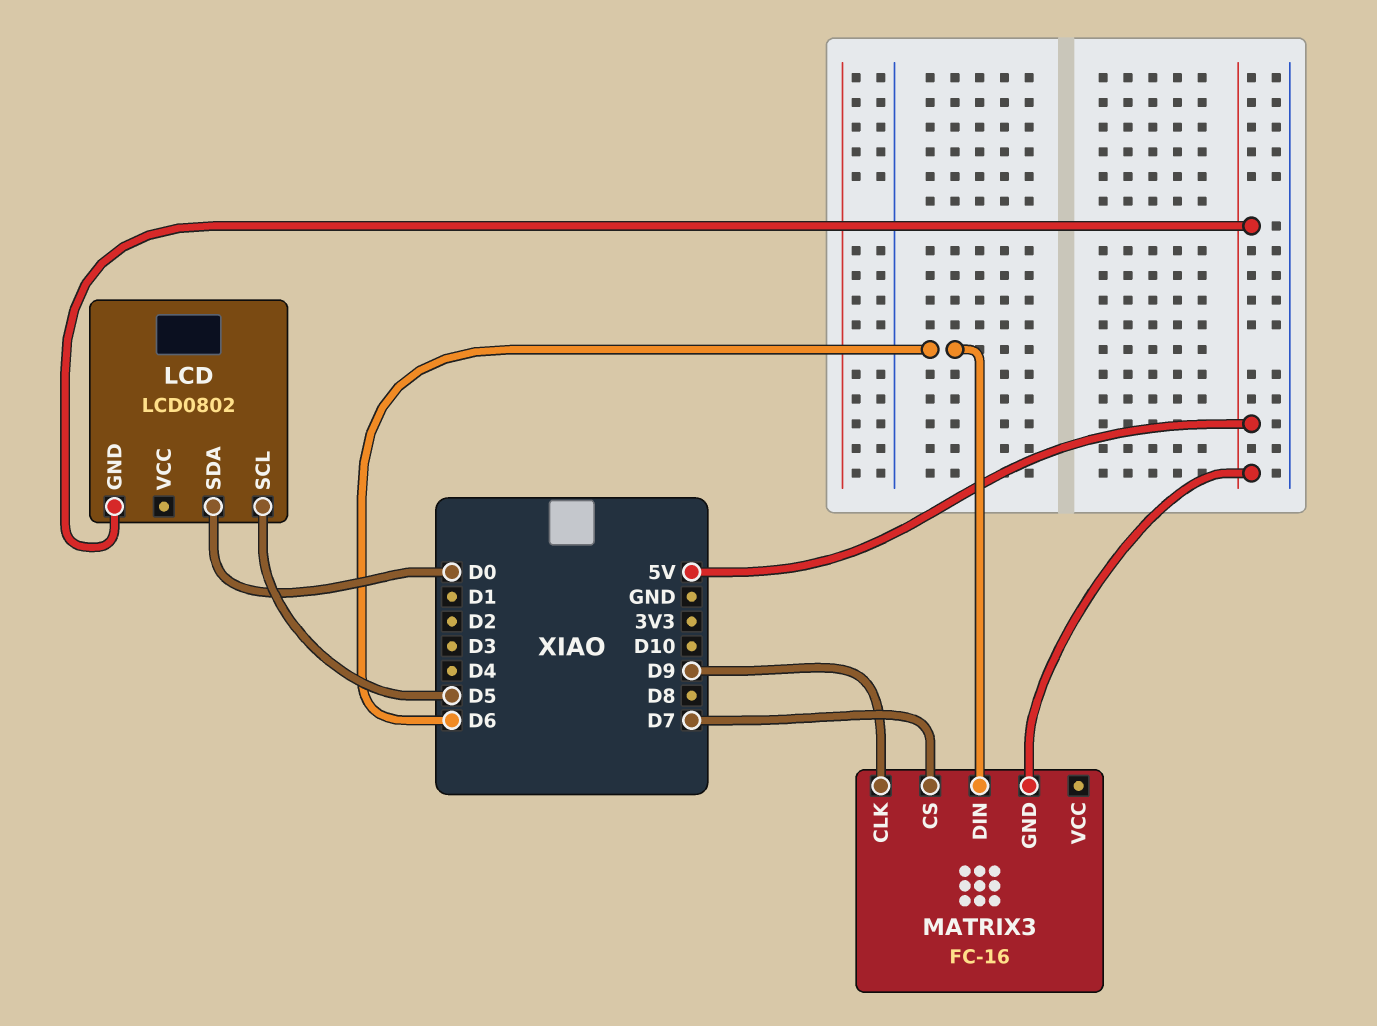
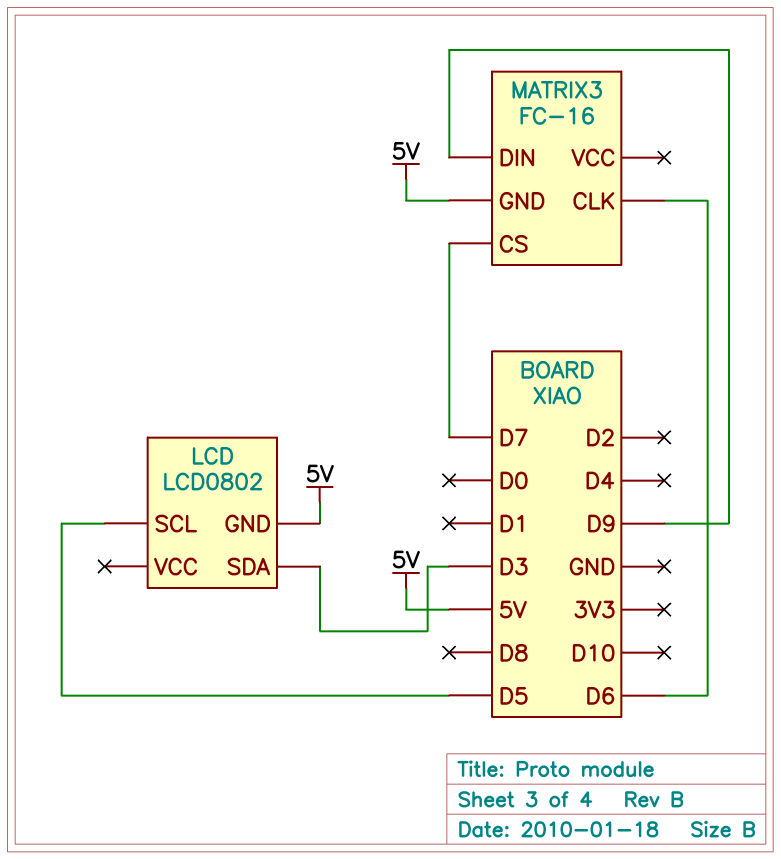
LCD pin SDA: D0 -> D3
MATRIX3 pin CLK: D9 -> D6
MATRIX3 pin DIN: D6 -> D9

